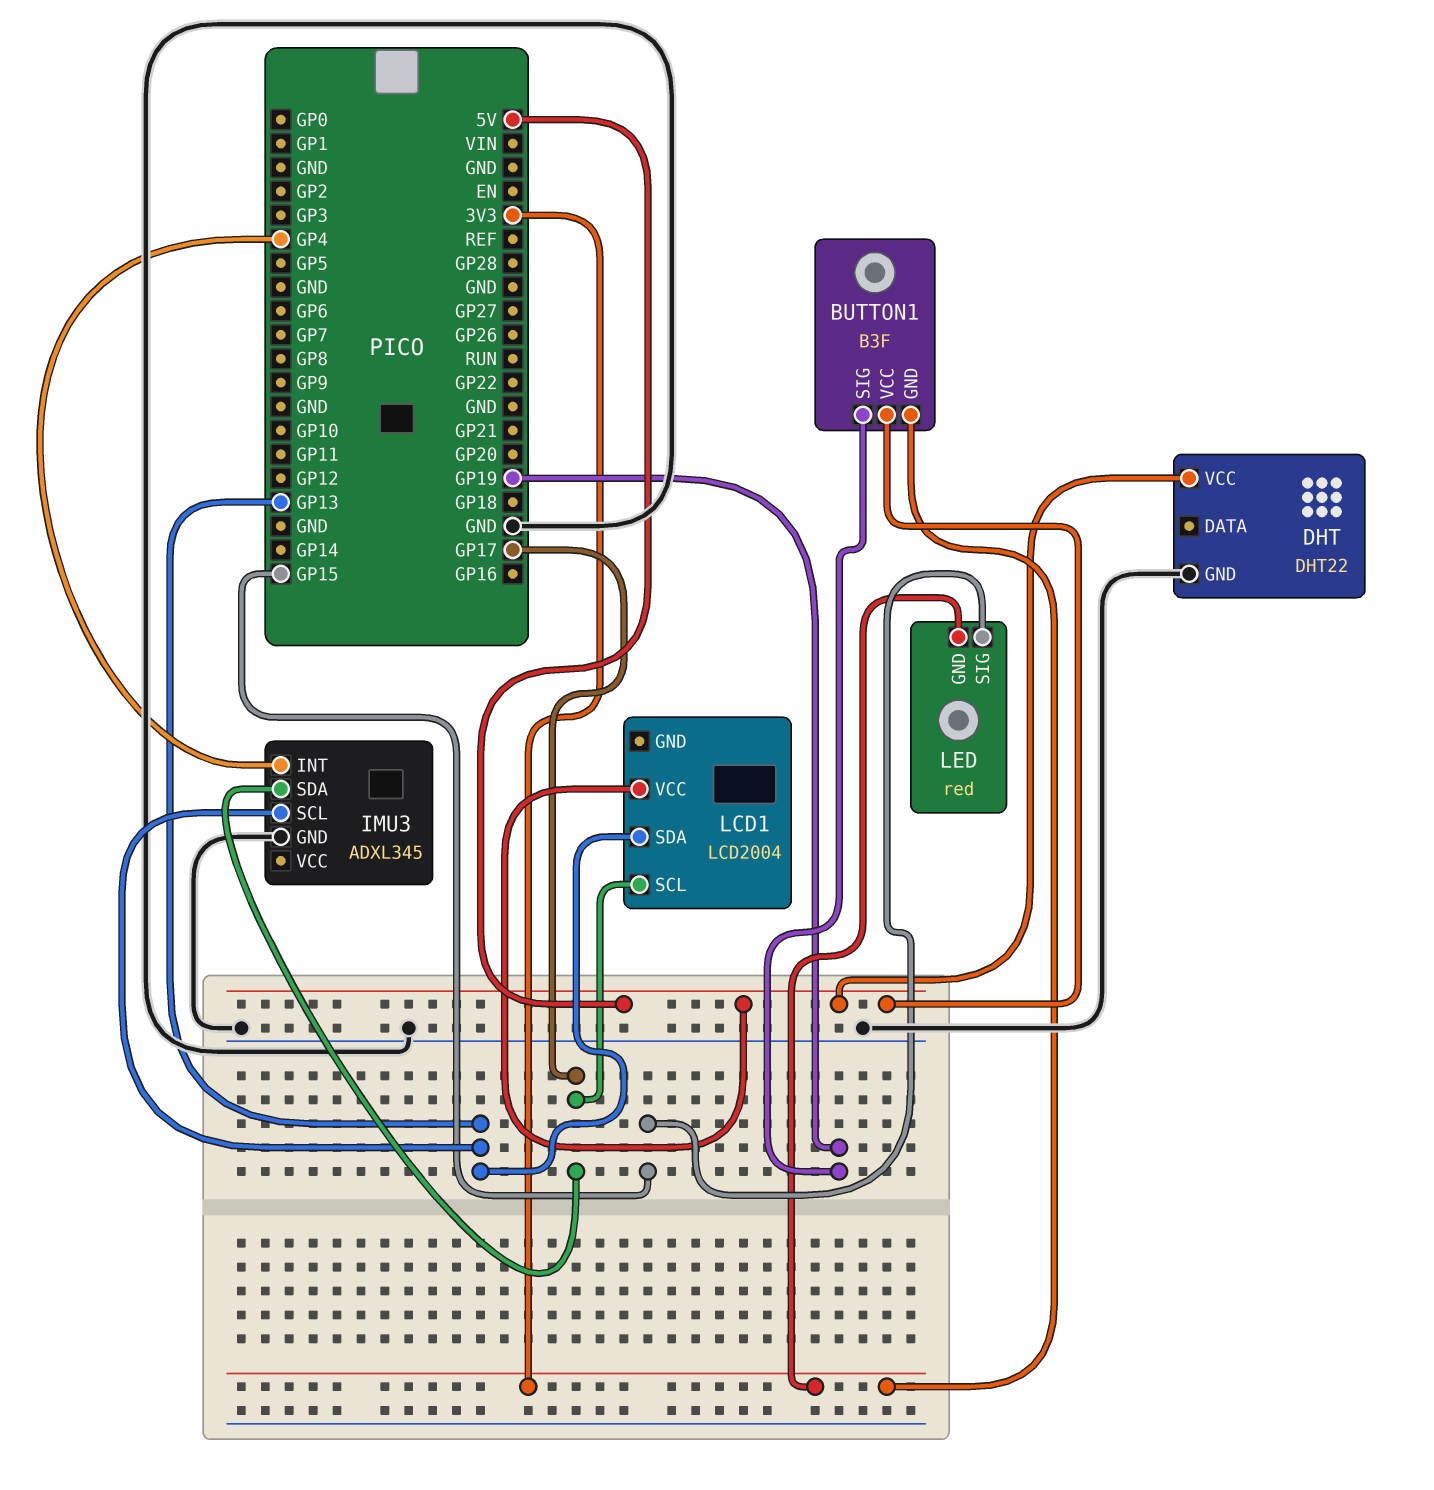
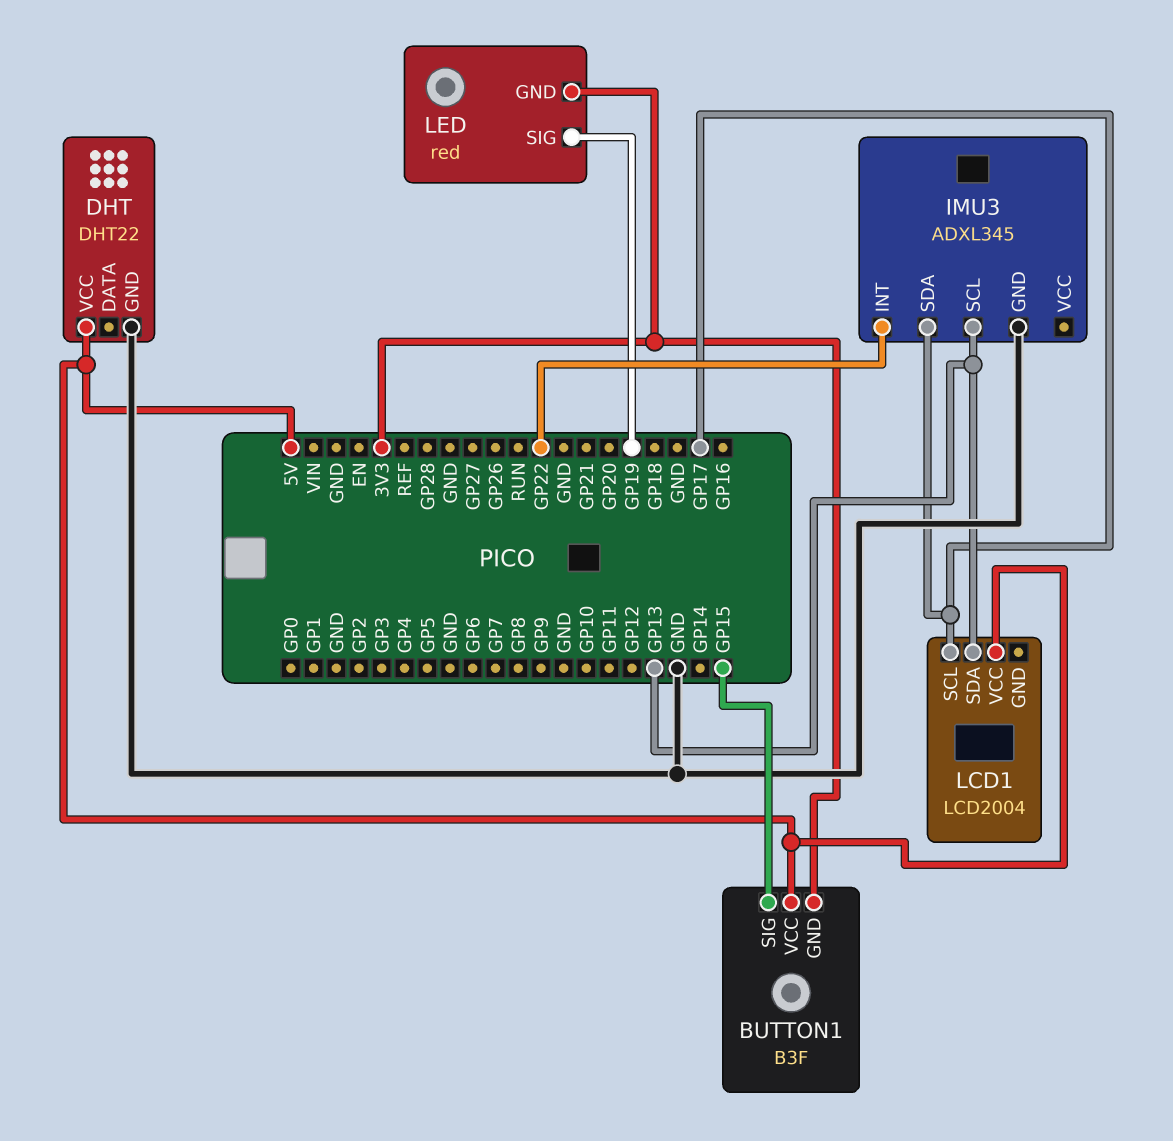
BUTTON1 pin SIG: GP19 -> GP15
IMU3 pin INT: GP4 -> GP22
LED pin SIG: GP15 -> GP19

